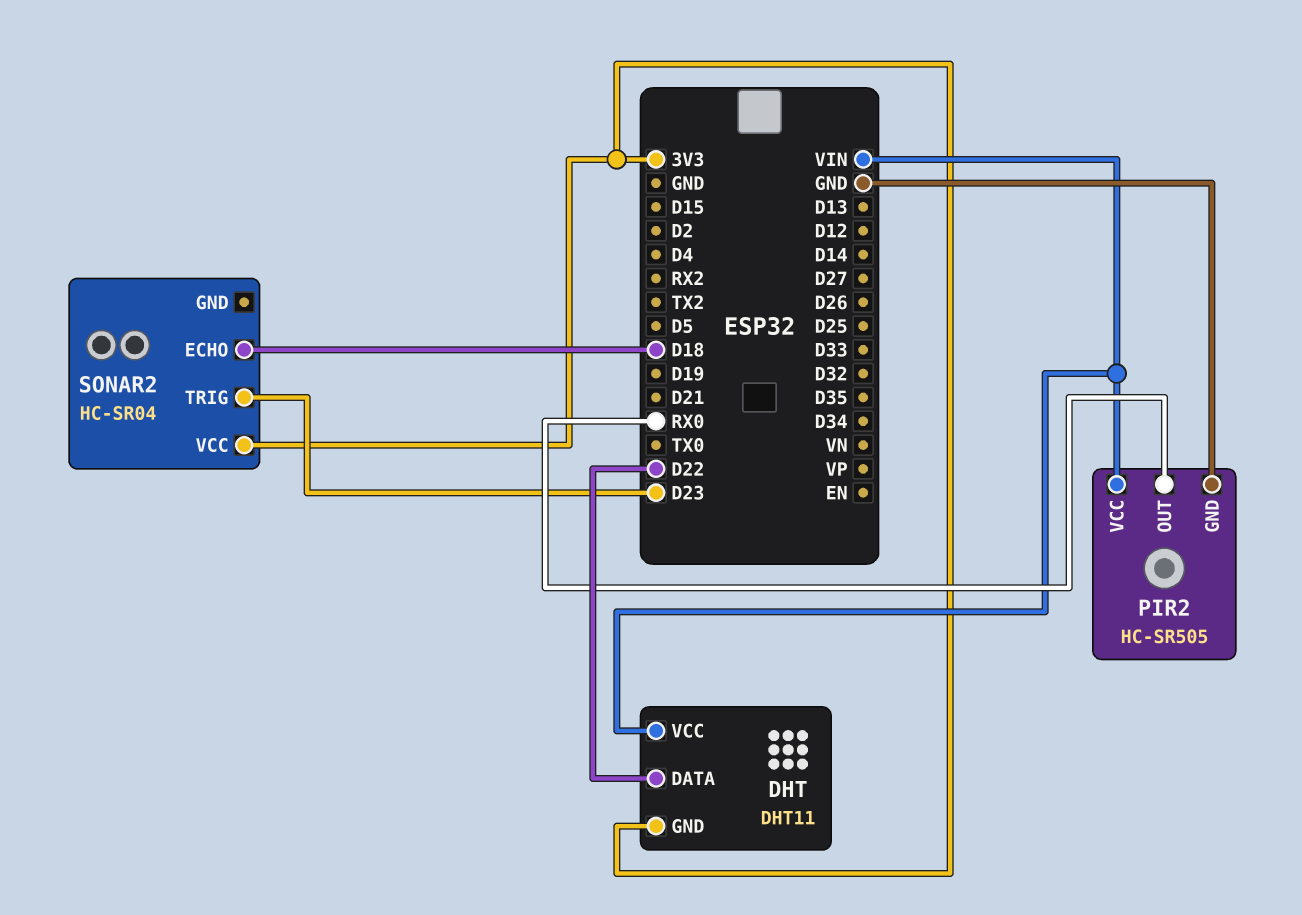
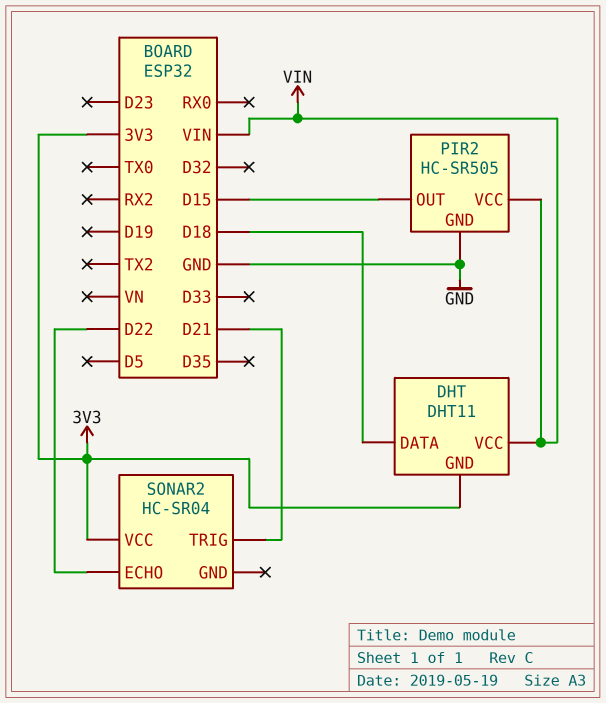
DHT pin DATA: D22 -> D18
PIR2 pin OUT: RX0 -> D15
SONAR2 pin ECHO: D18 -> D22
SONAR2 pin TRIG: D23 -> D21

